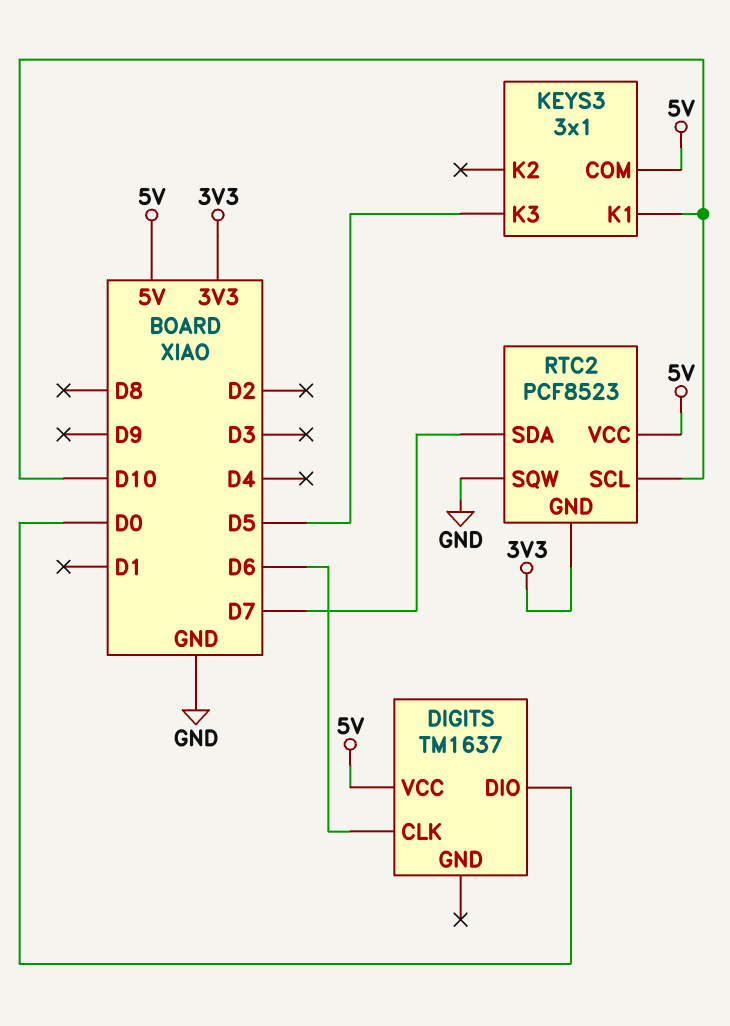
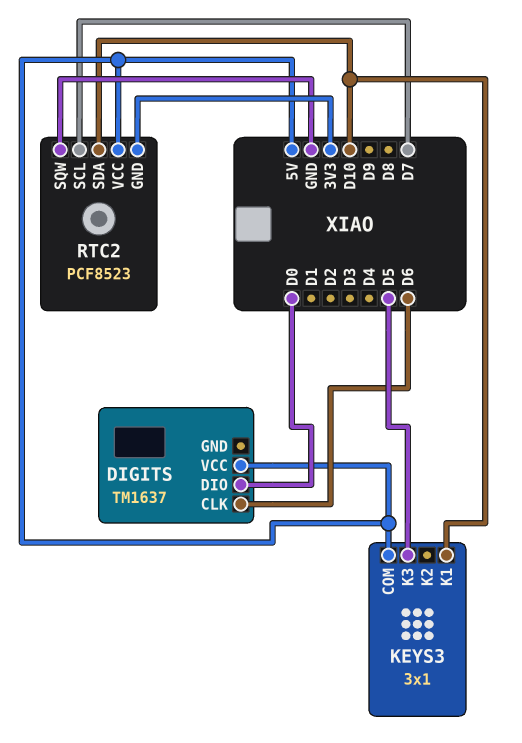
RTC2 pin SCL: D10 -> D7
RTC2 pin SDA: D7 -> D10

